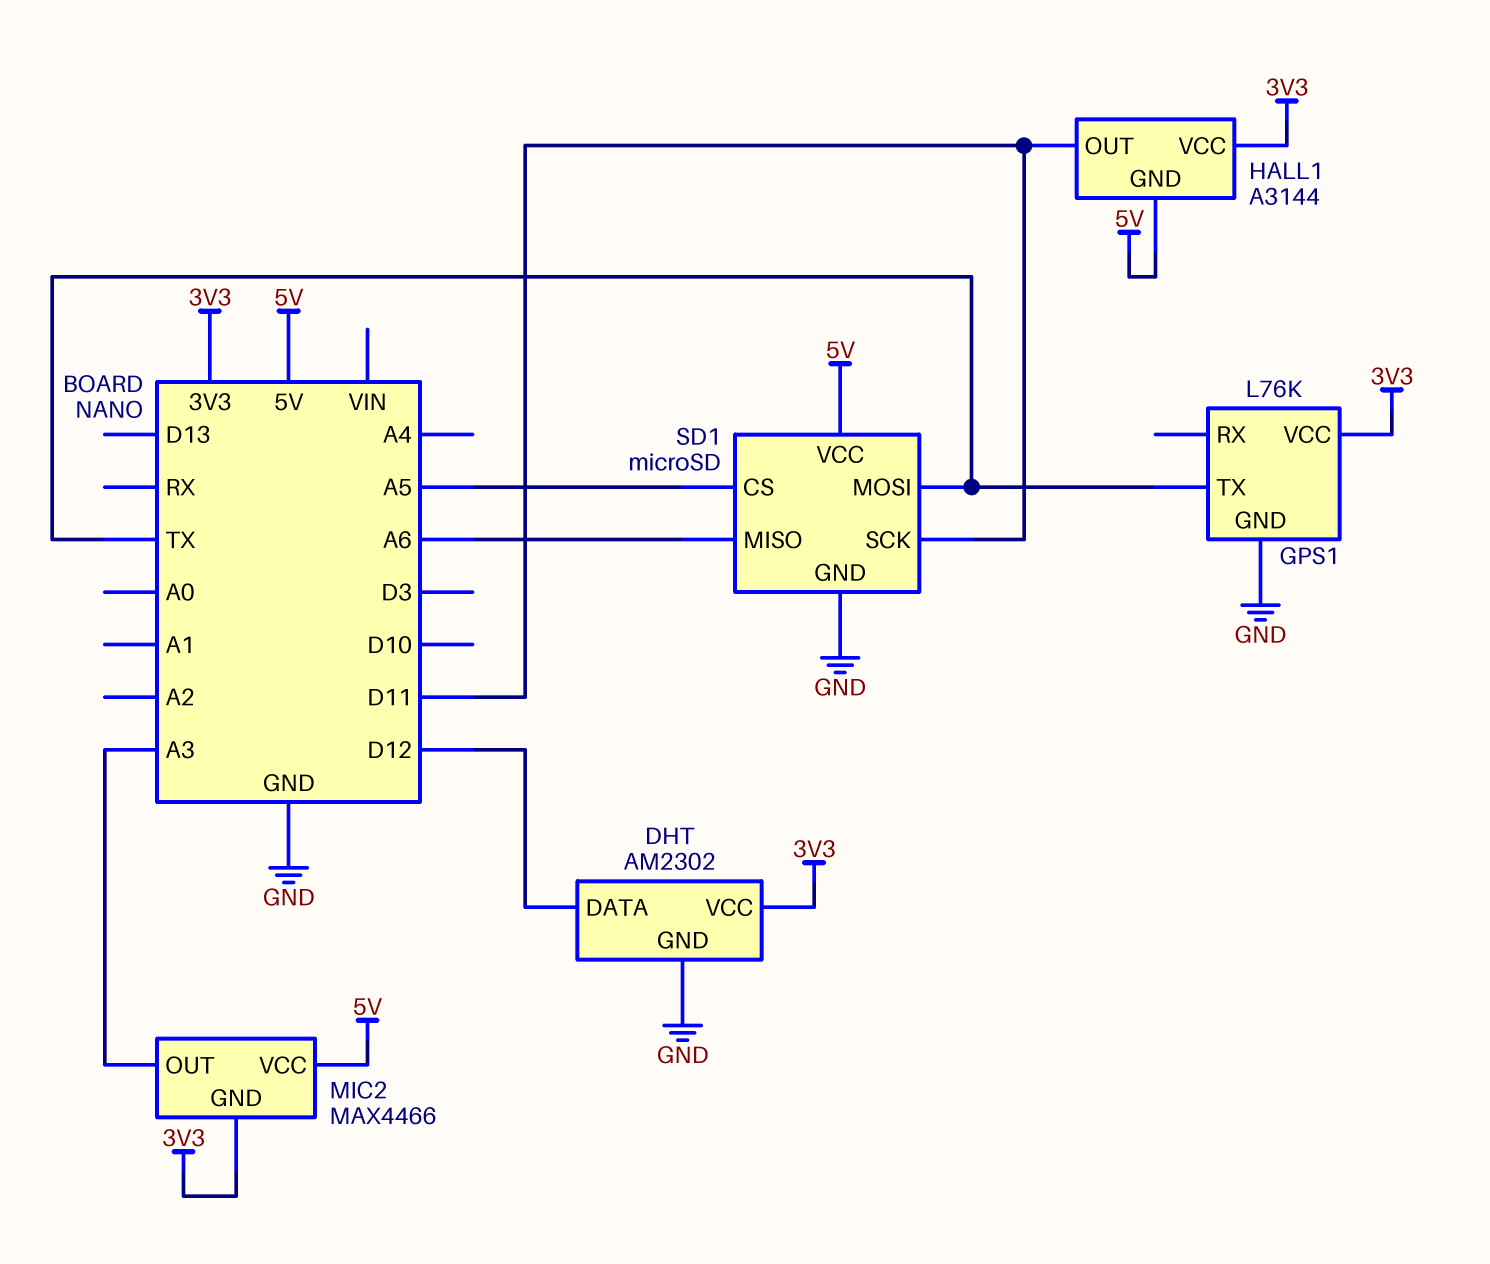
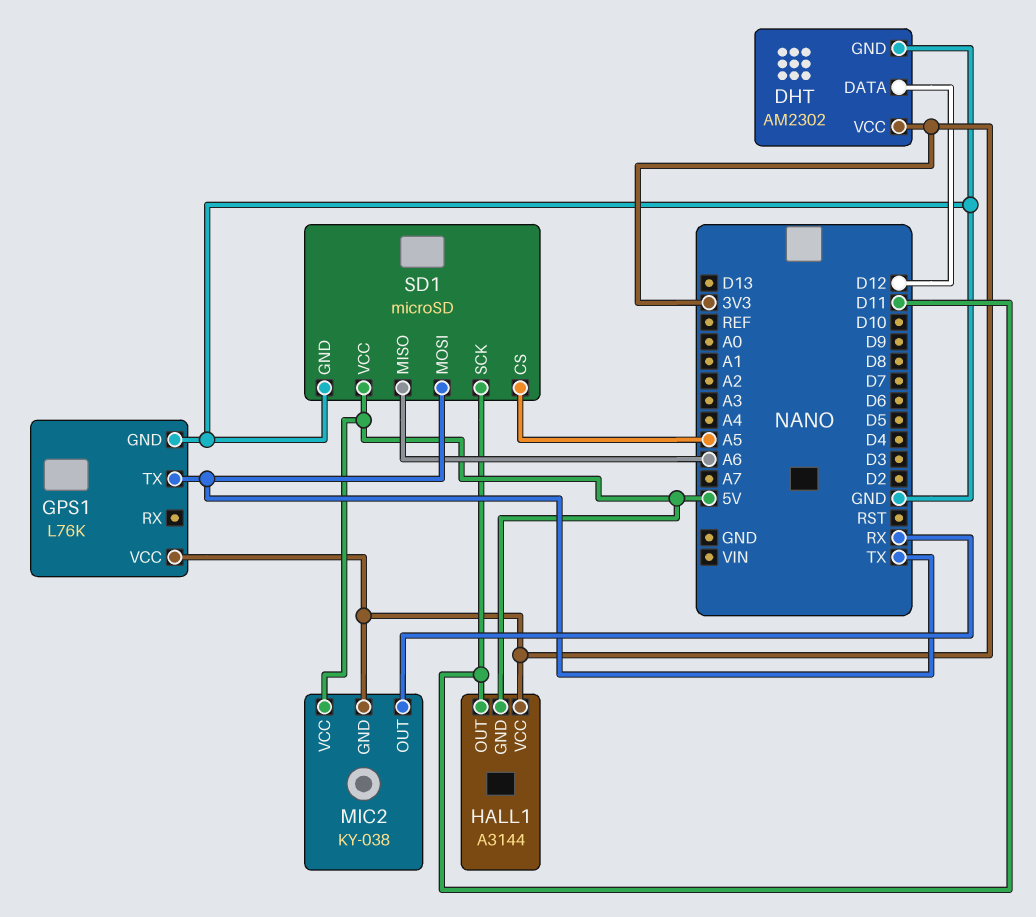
MIC2: MAX4466 -> KY-038
MIC2 pin OUT: A3 -> RX

